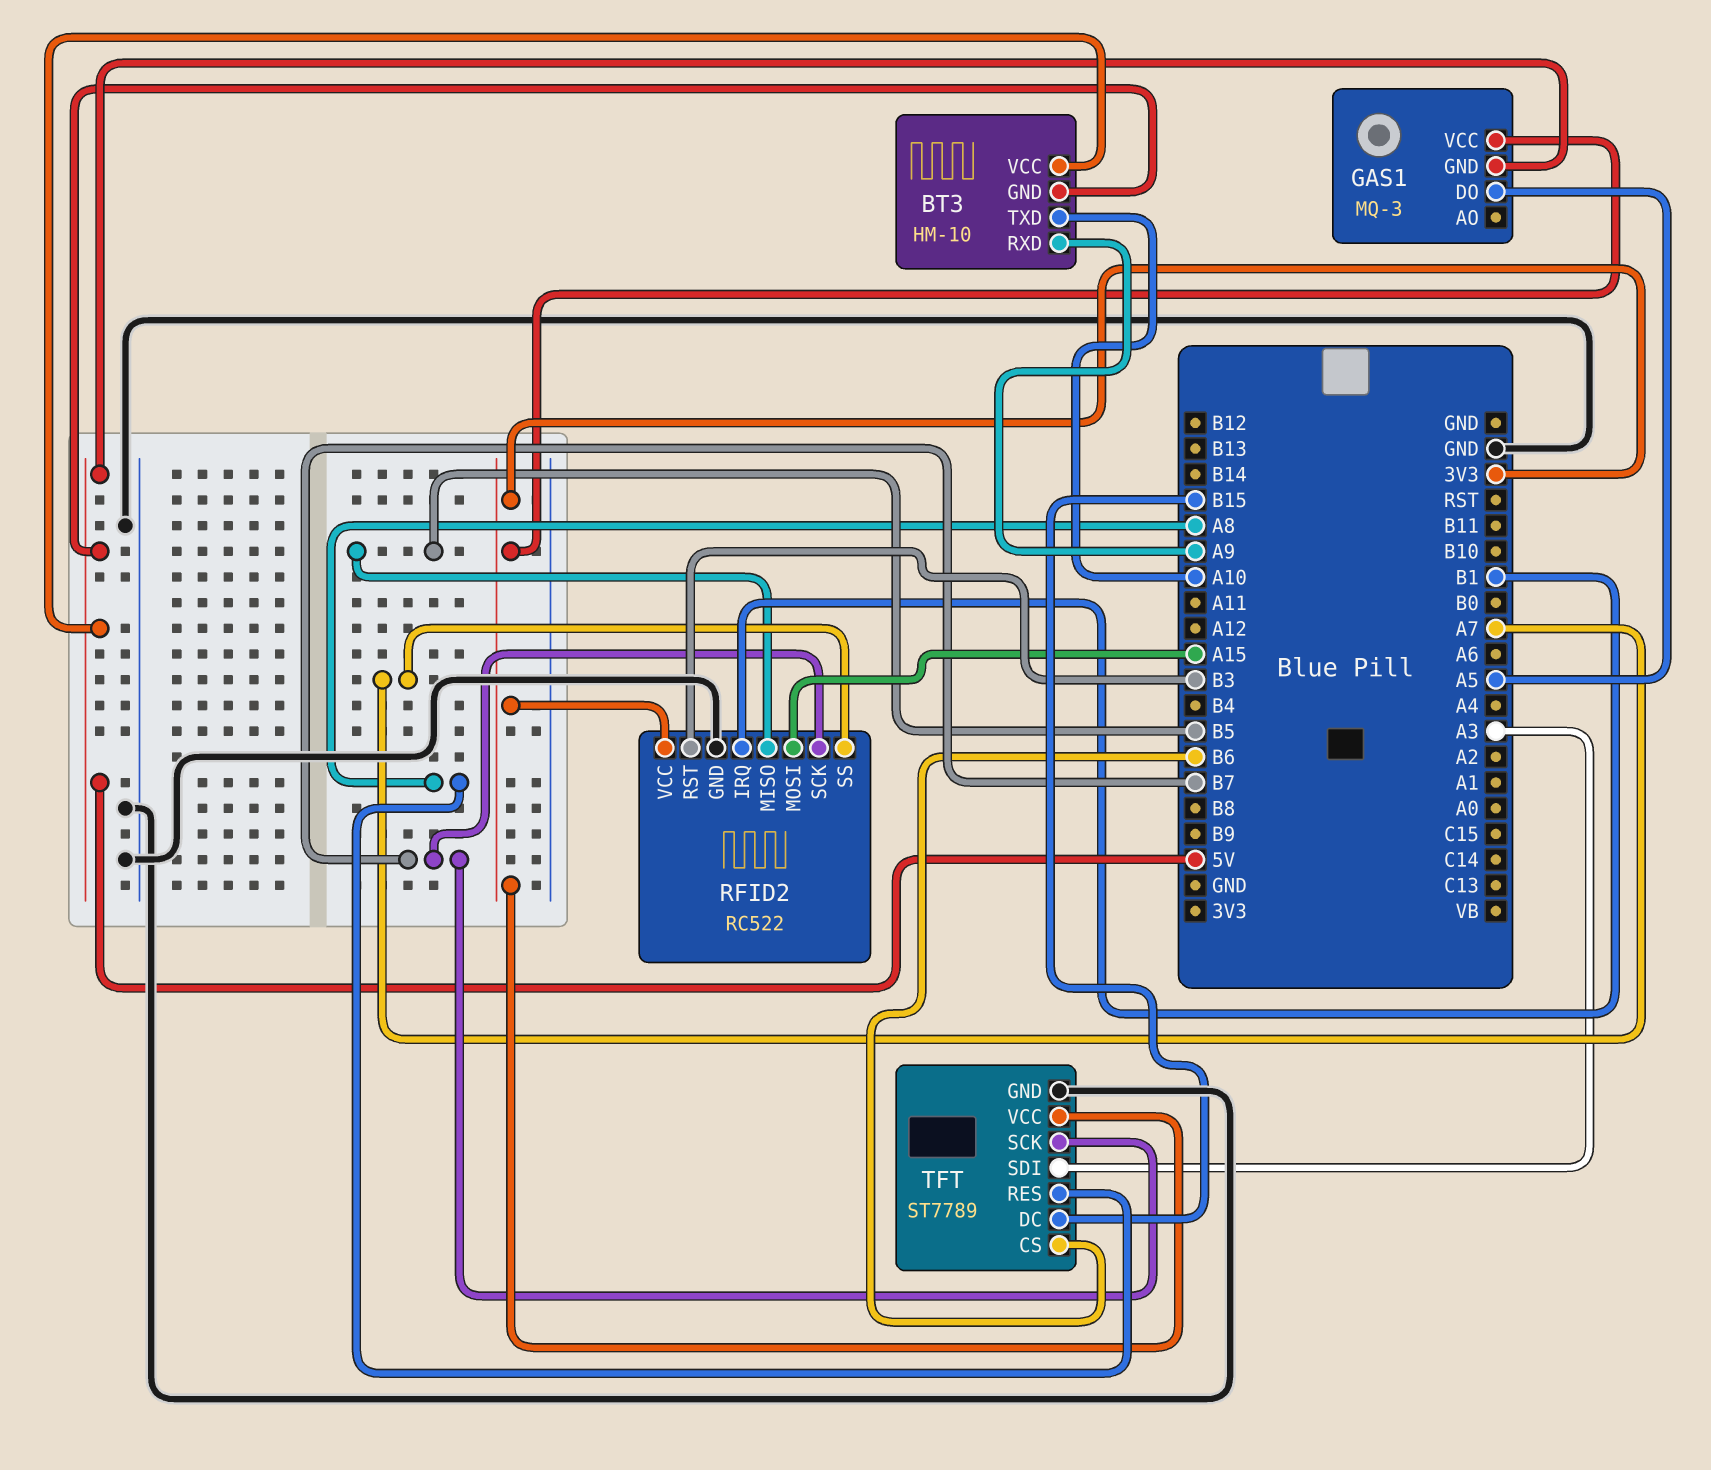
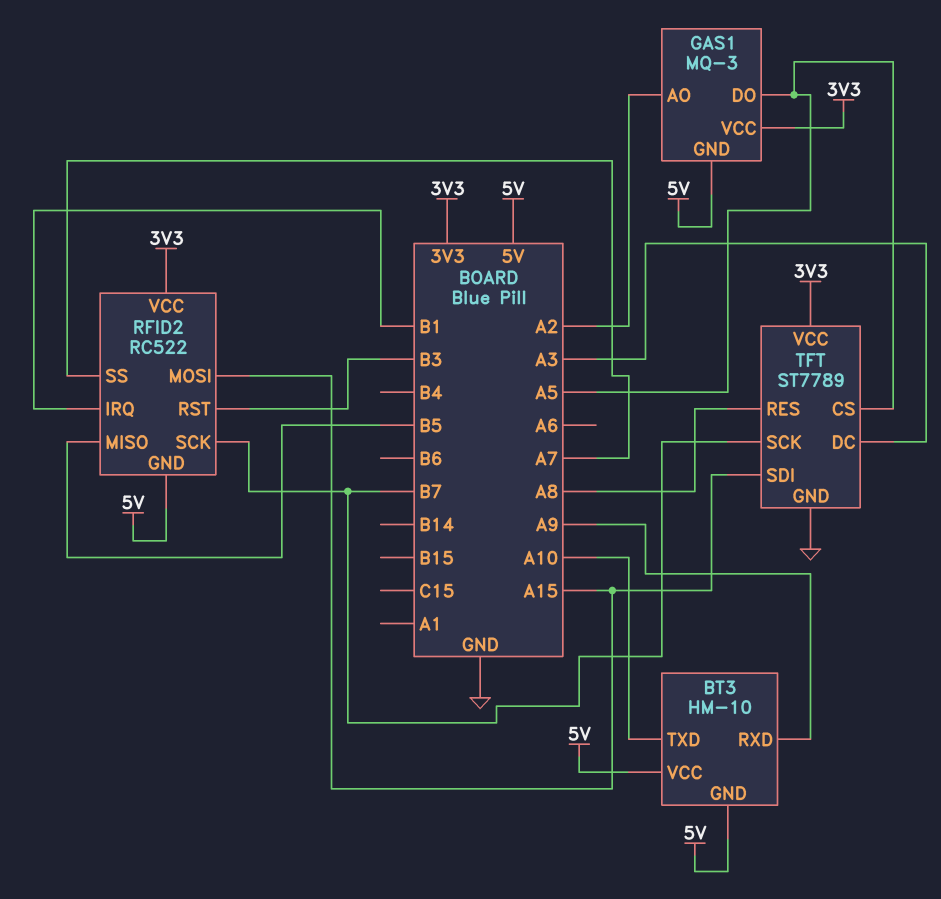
GAS1 pin AO: none -> A2
RFID2 pin GND: GND -> 5V
TFT pin CS: B6 -> A5
TFT pin DC: B15 -> A3
TFT pin SDI: A3 -> A15

